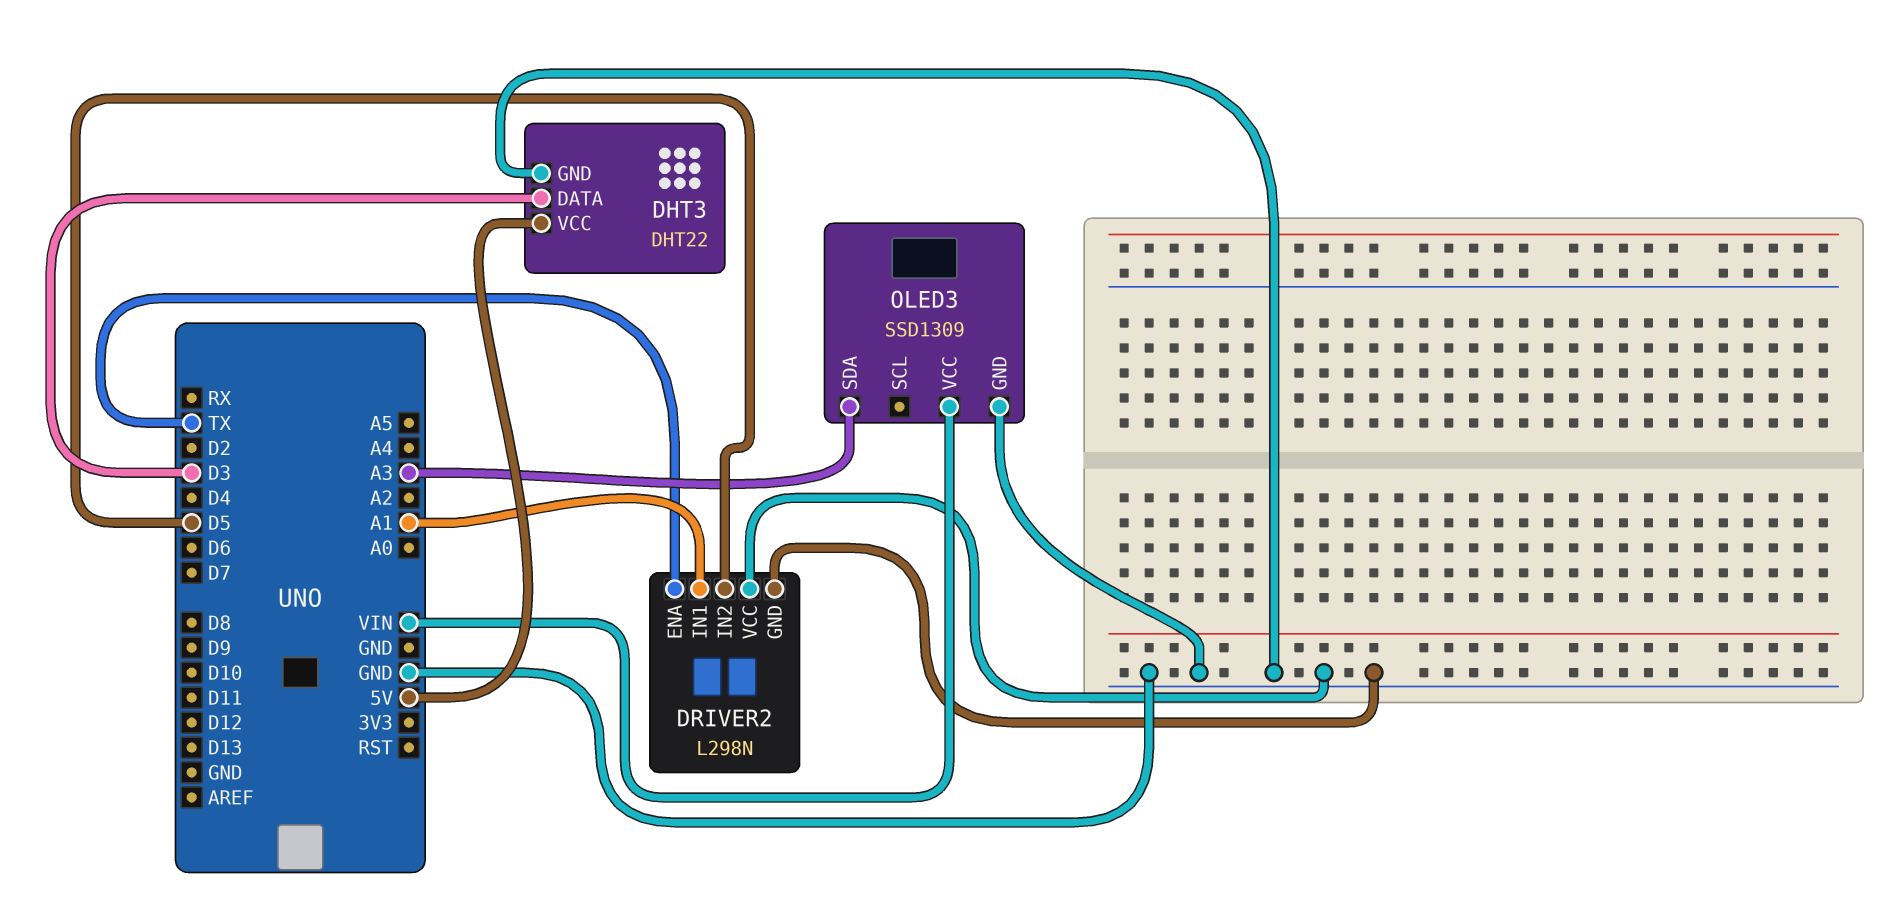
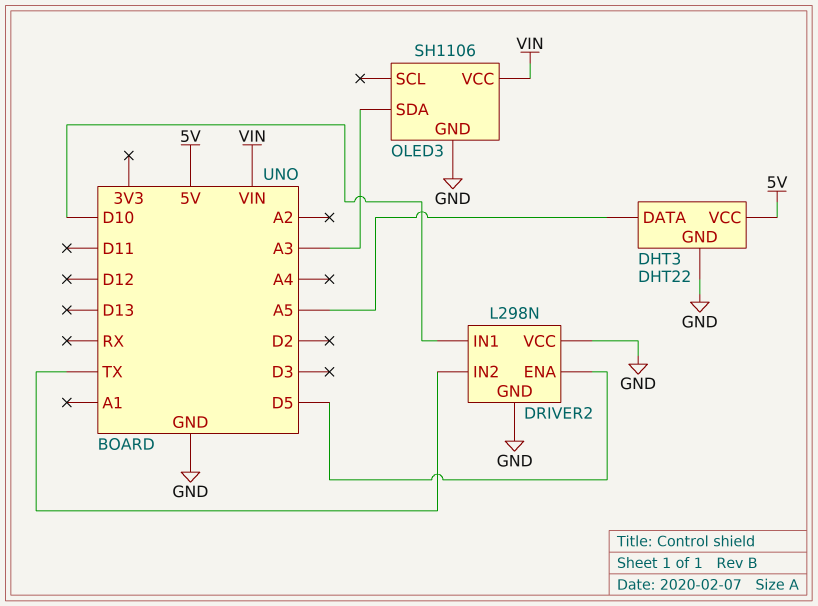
DHT3 pin DATA: D3 -> A5
DRIVER2 pin ENA: TX -> D5
DRIVER2 pin IN1: A1 -> D10
DRIVER2 pin IN2: D5 -> TX
OLED3: SSD1309 -> SH1106

